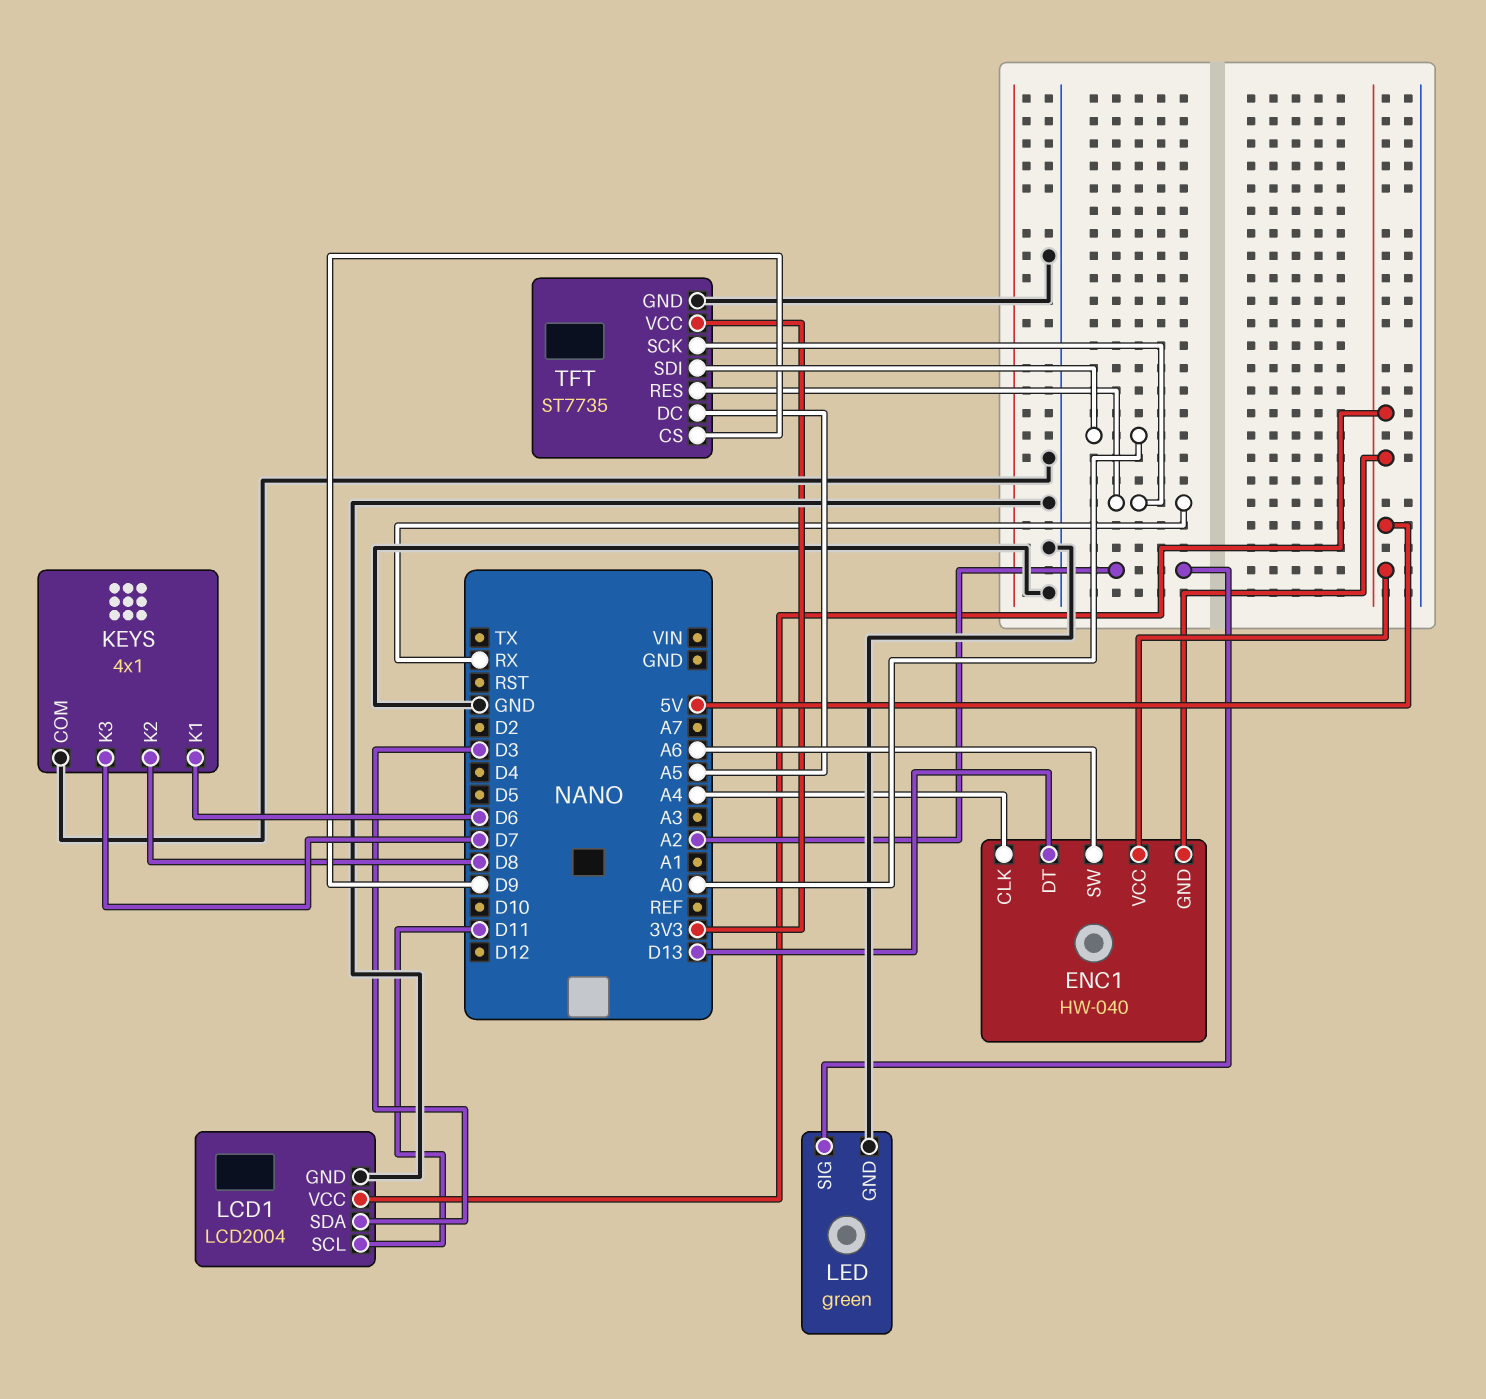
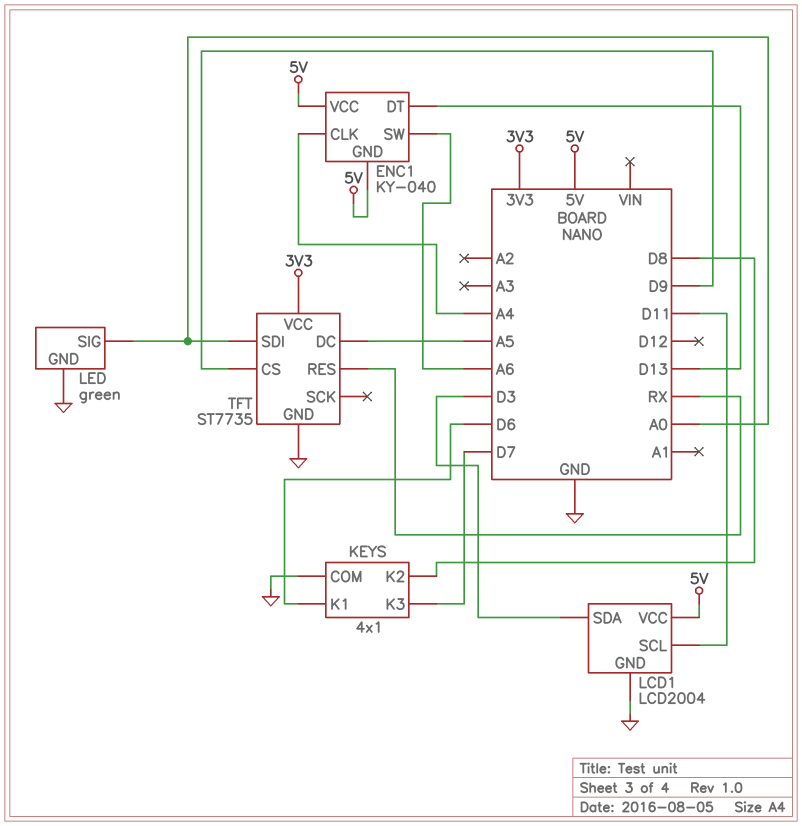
ENC1: HW-040 -> KY-040
LED pin SIG: A2 -> A0
TFT pin SCK: RX -> none

